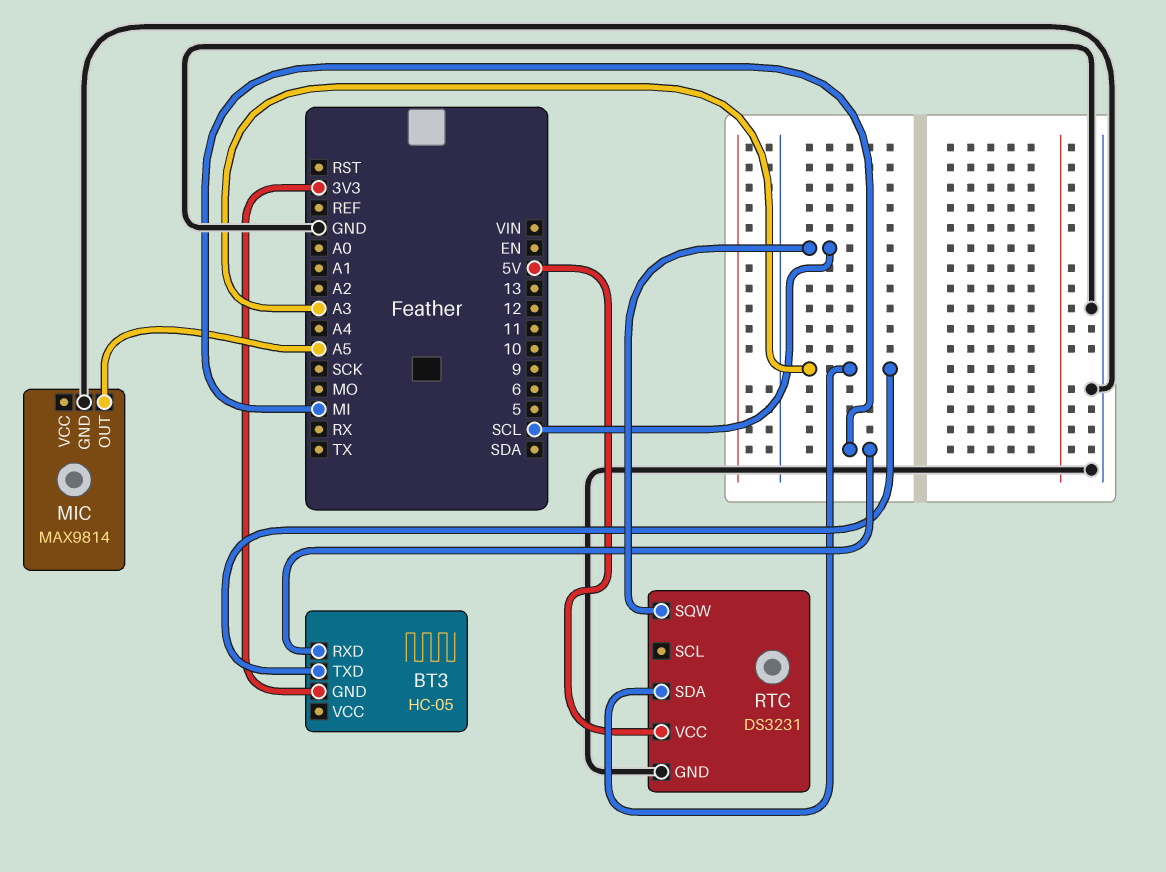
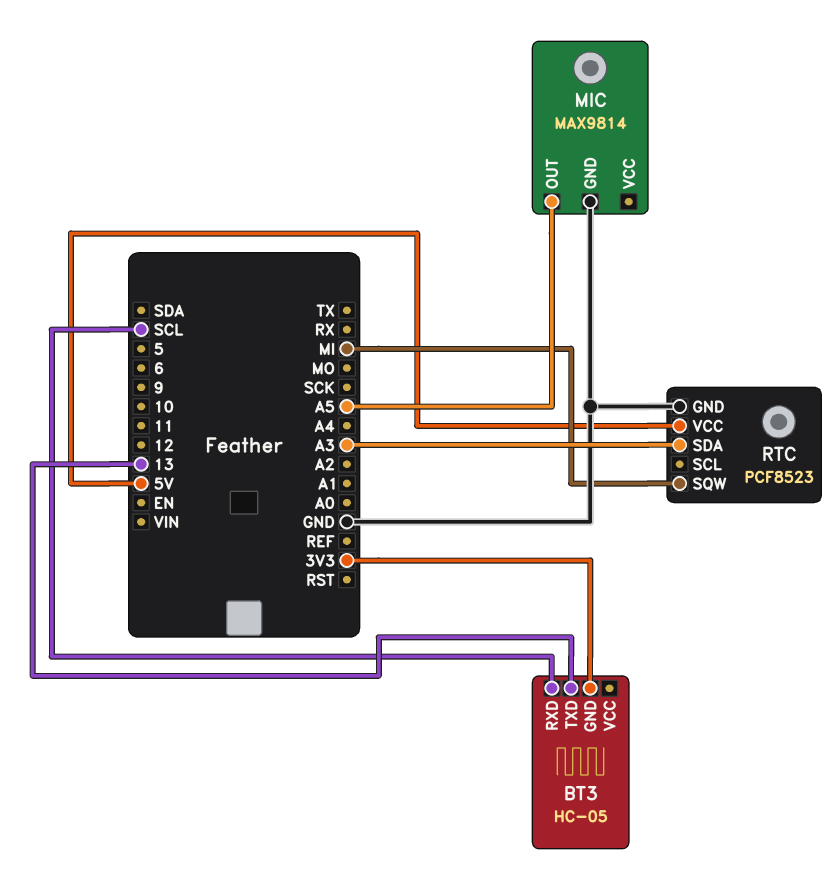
BT3 pin RXD: MI -> SCL
BT3 pin TXD: A3 -> 13
RTC: DS3231 -> PCF8523
RTC pin SQW: SCL -> MI

